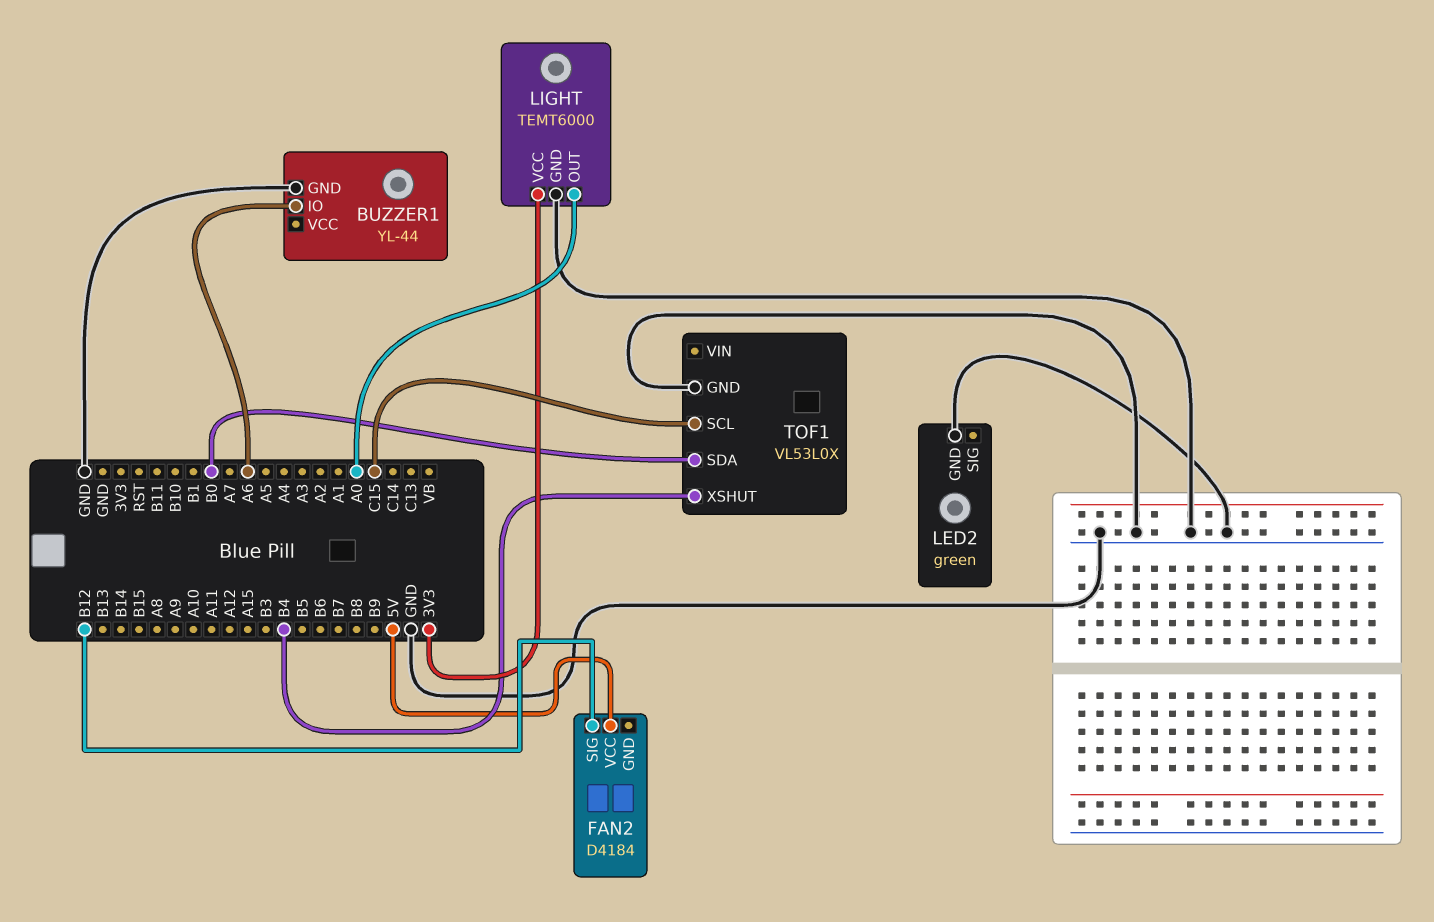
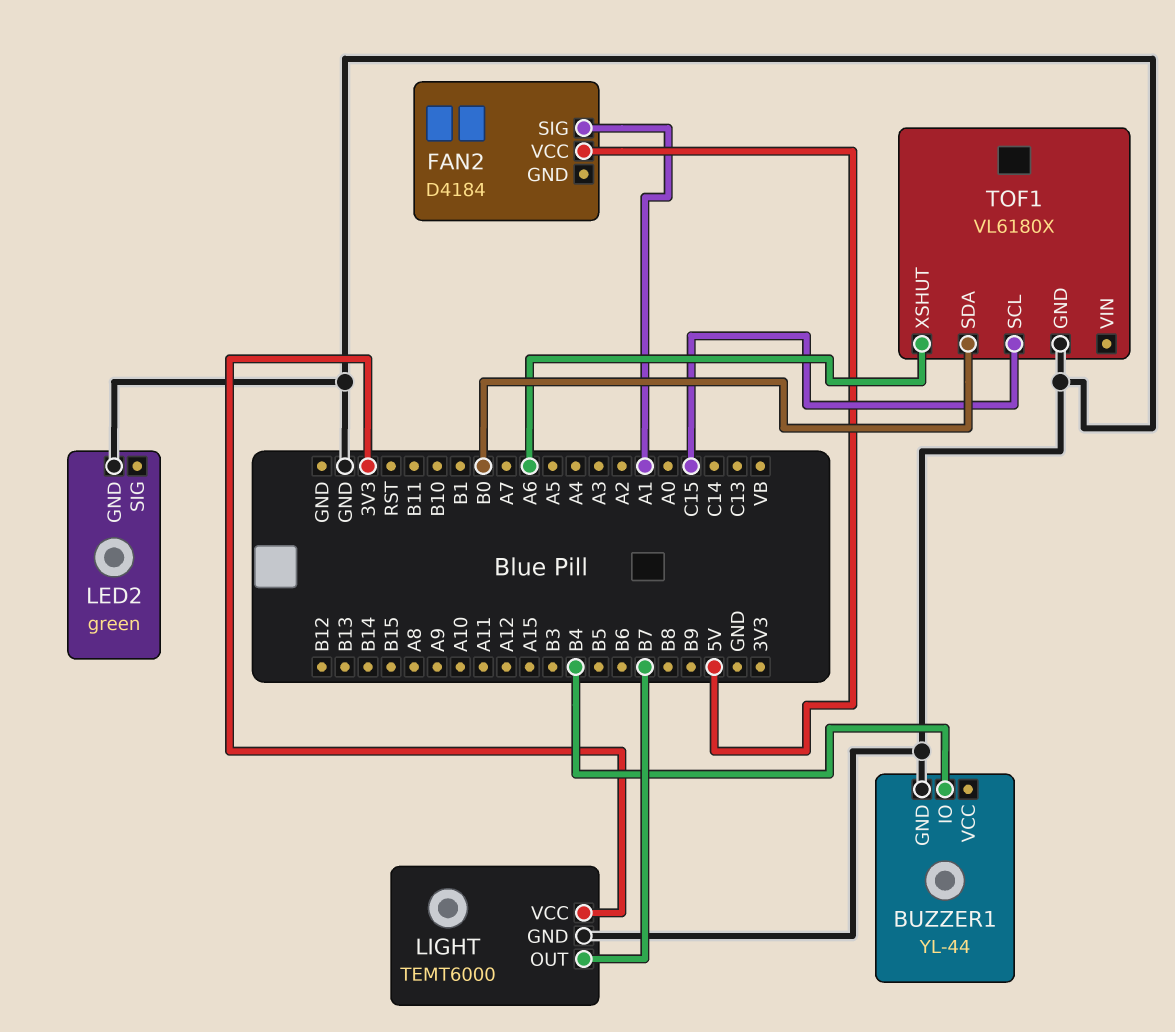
BUZZER1 pin IO: A6 -> B4
FAN2 pin SIG: B12 -> A1
LIGHT pin OUT: A0 -> B7
TOF1: VL53L0X -> VL6180X
TOF1 pin XSHUT: B4 -> A6

